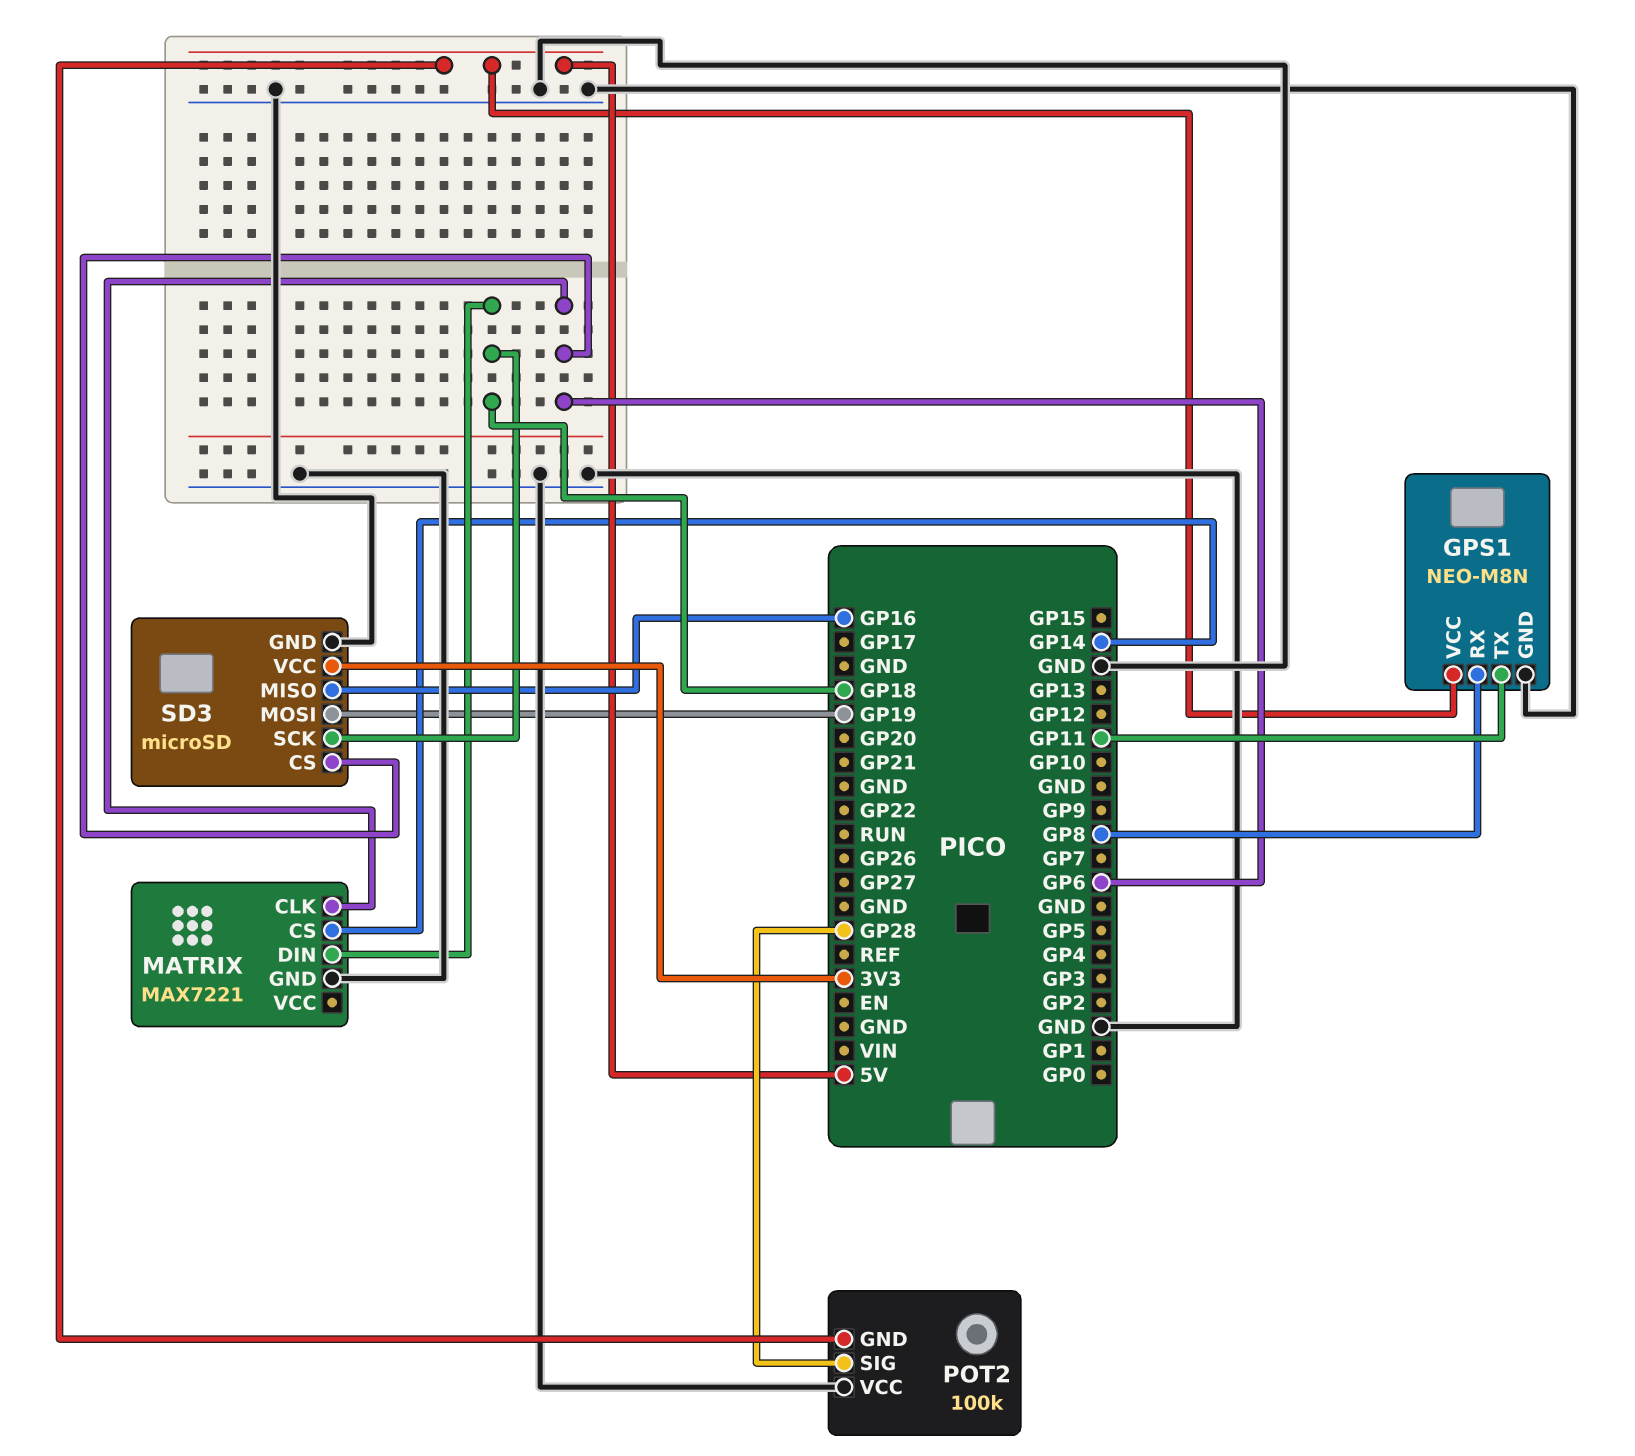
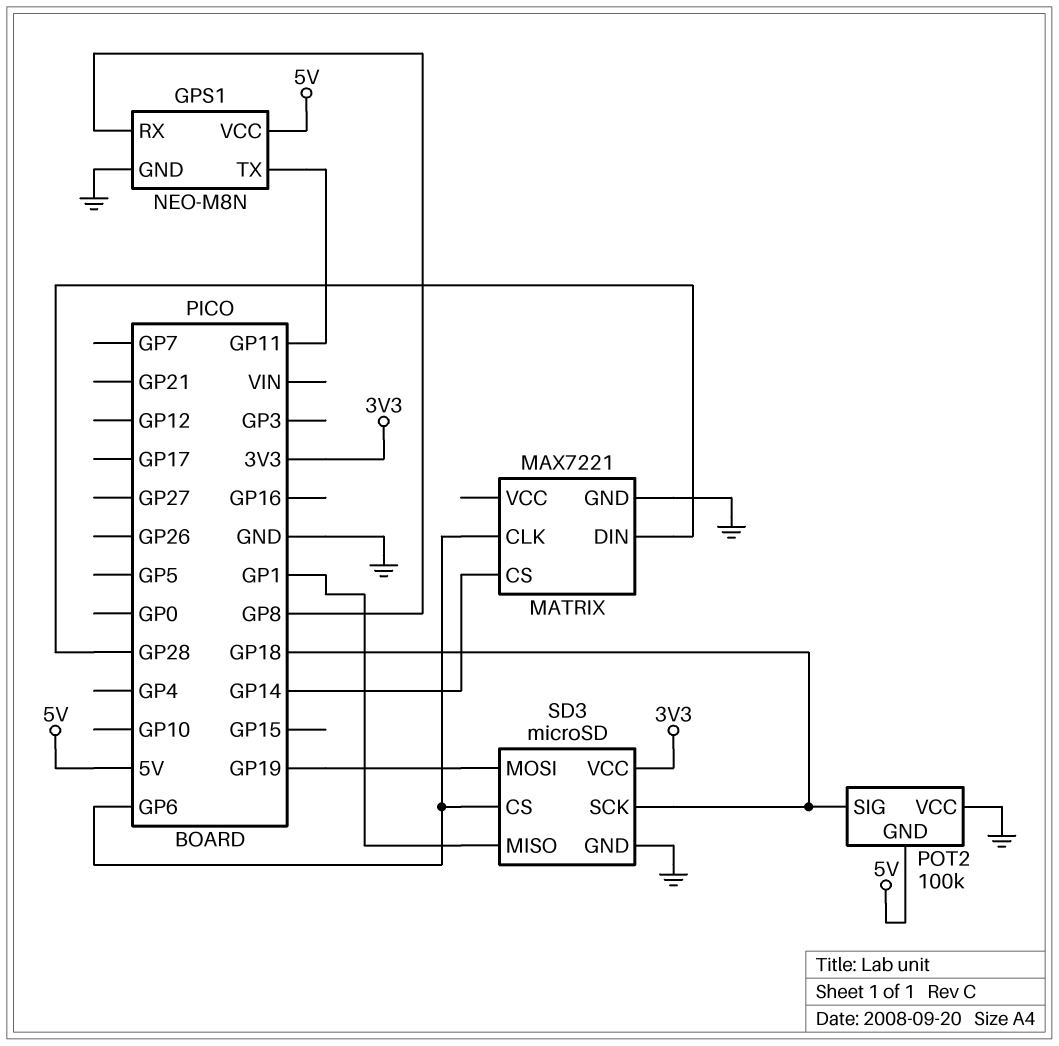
MATRIX pin DIN: GP18 -> GP28
POT2 pin SIG: GP28 -> GP18
SD3 pin MISO: GP16 -> GP1

